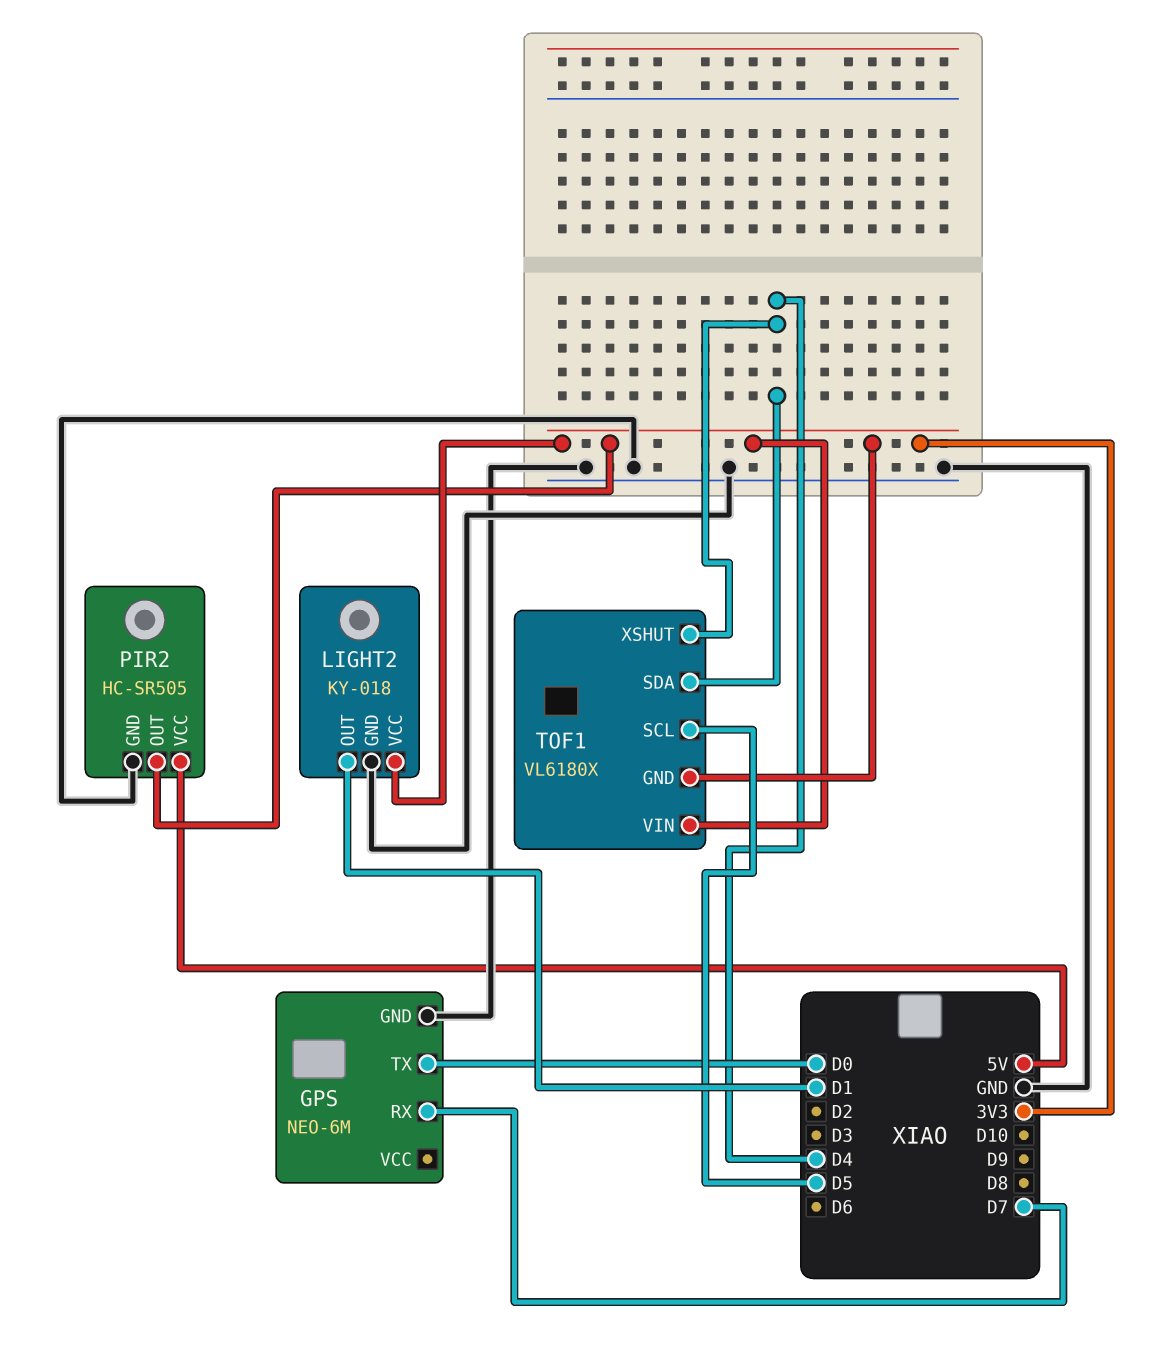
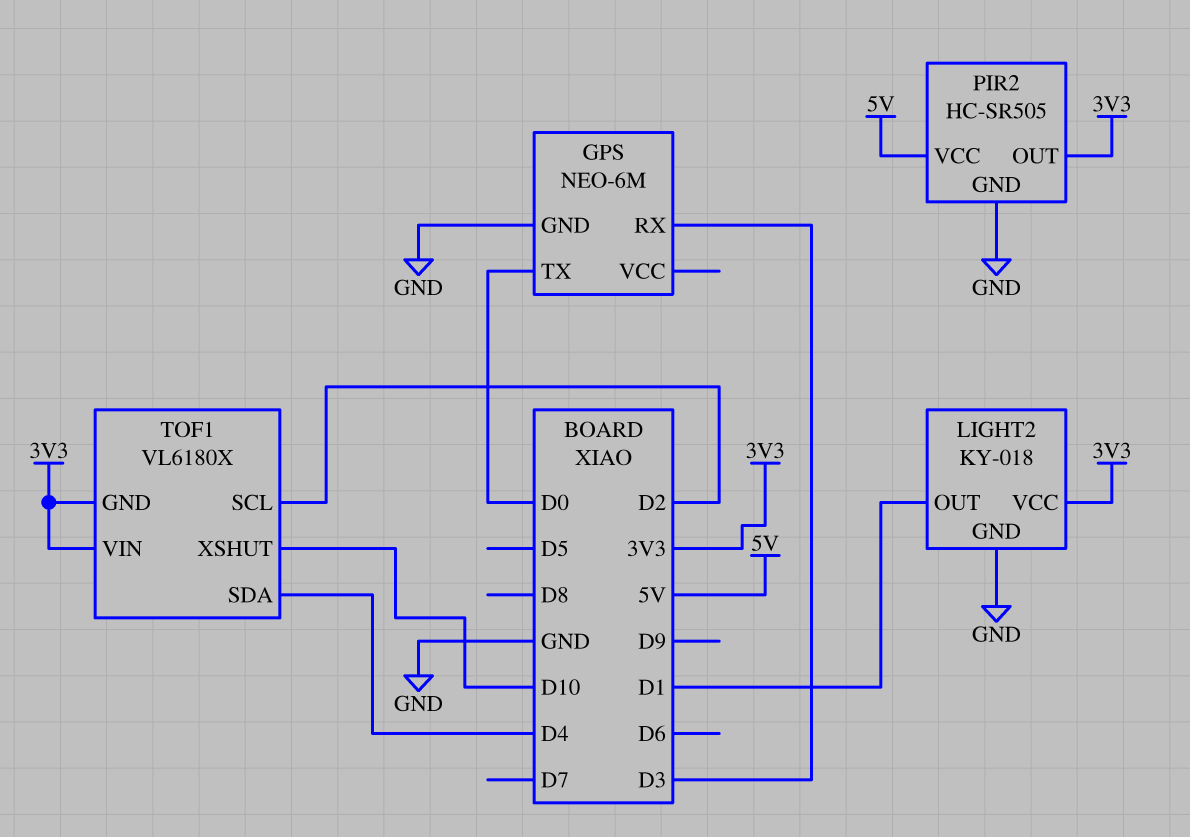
GPS pin RX: D7 -> D3
TOF1 pin SCL: D5 -> D2
TOF1 pin XSHUT: D4 -> D10

